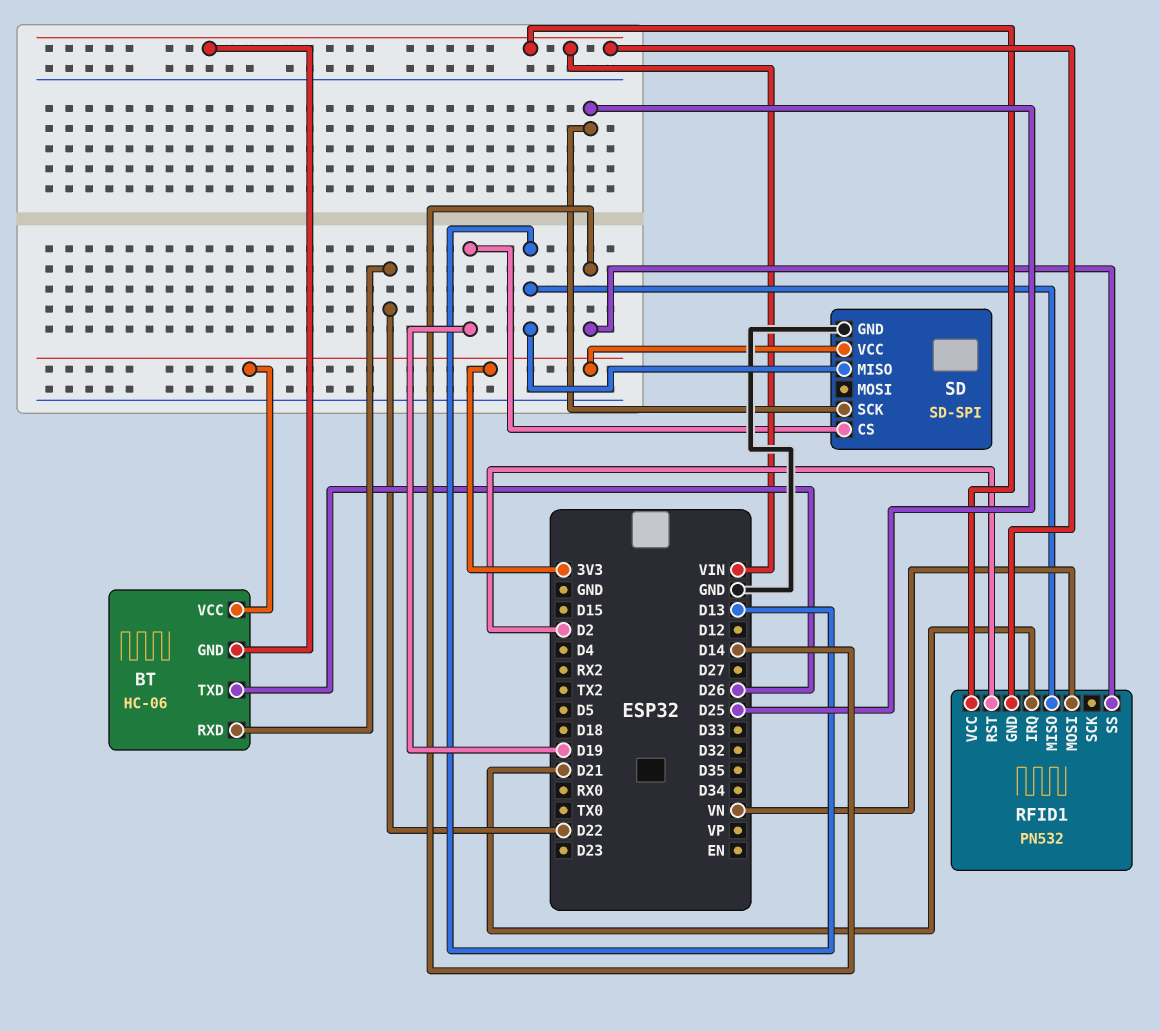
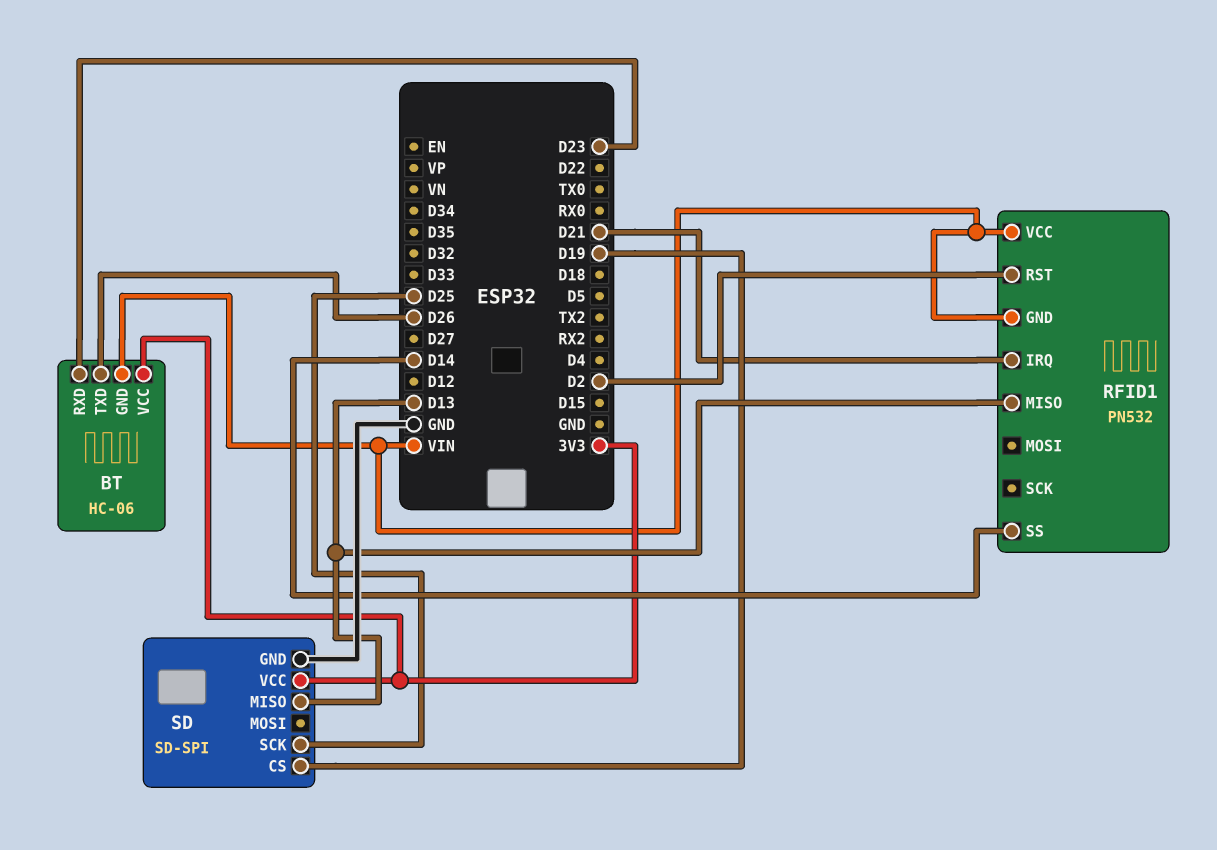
BT pin RXD: D22 -> D23
RFID1 pin MOSI: VN -> none

